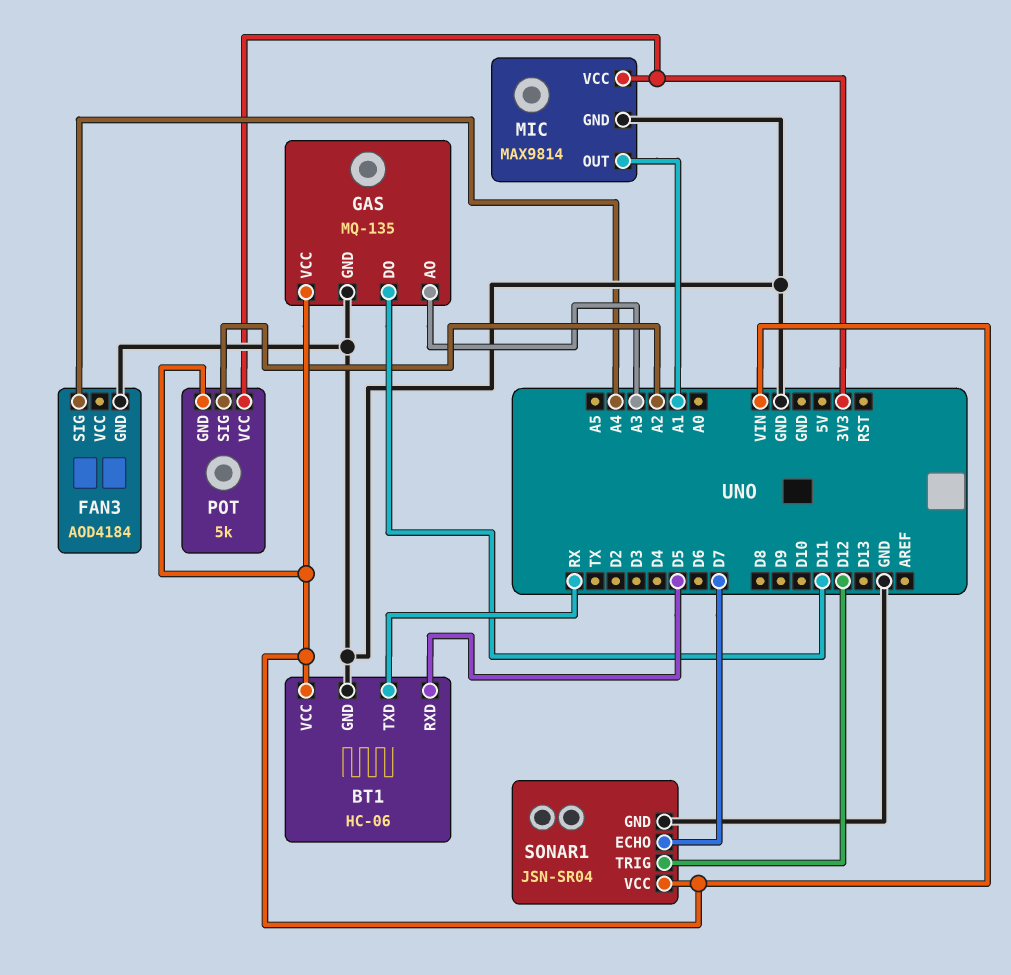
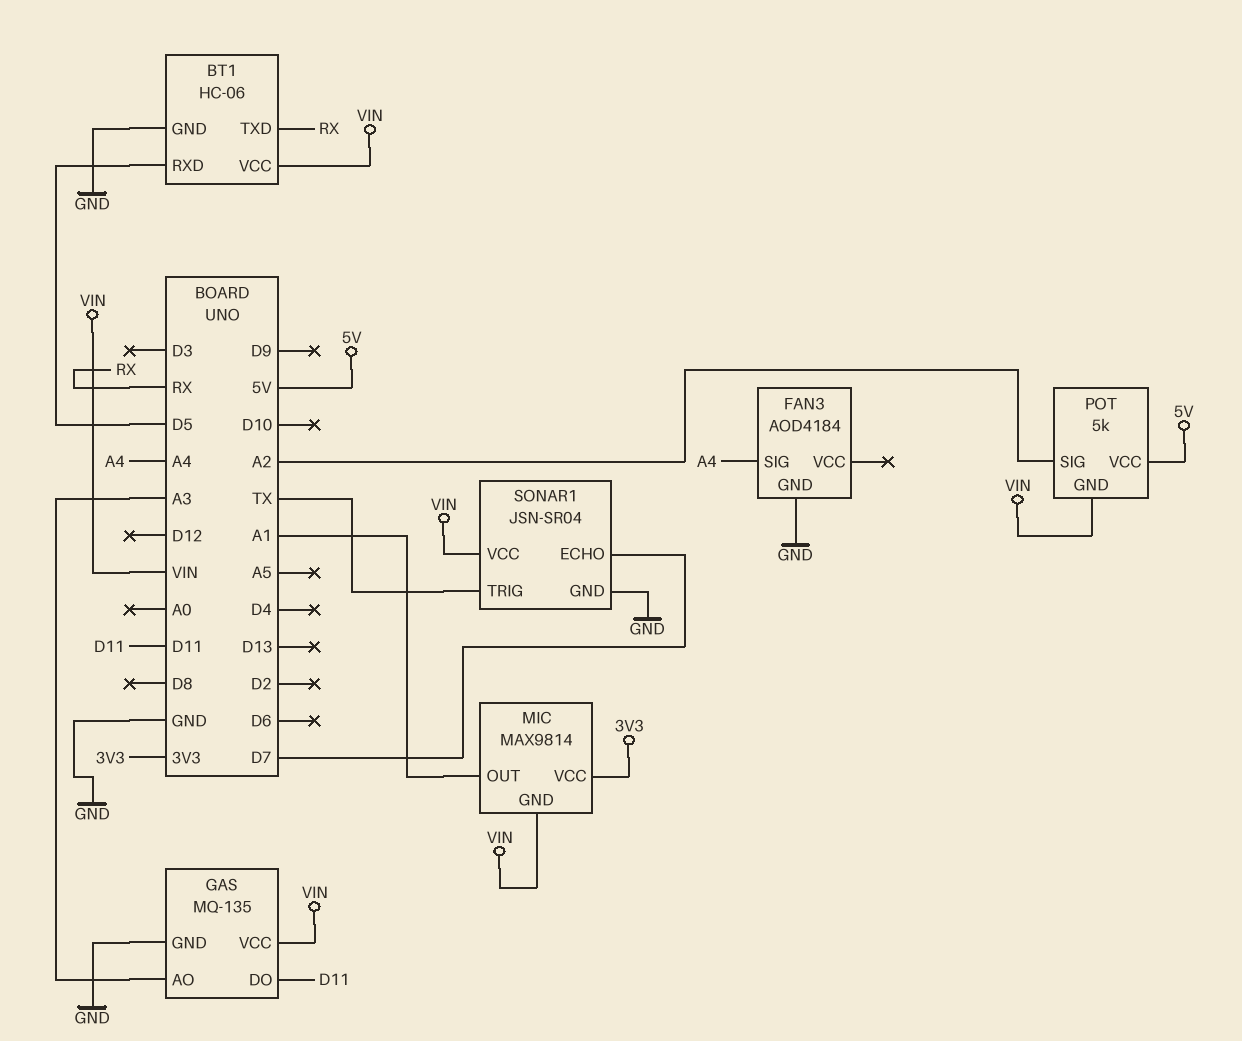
MIC pin GND: GND -> VIN
POT pin VCC: 3V3 -> 5V
SONAR1 pin TRIG: D12 -> TX

